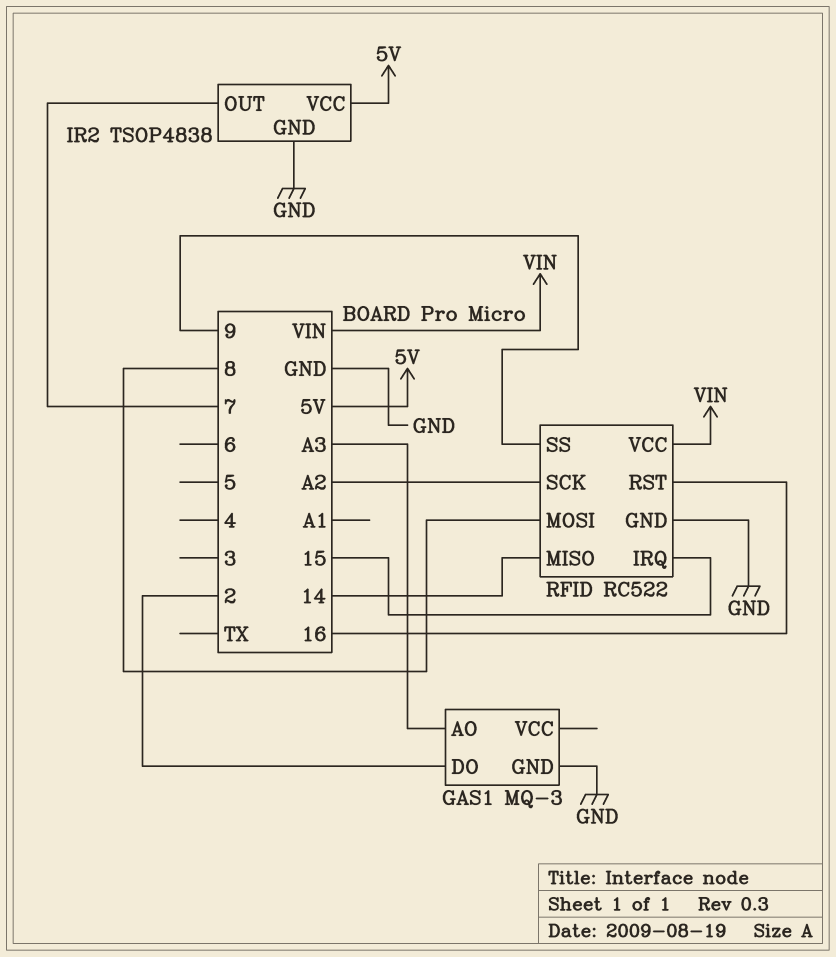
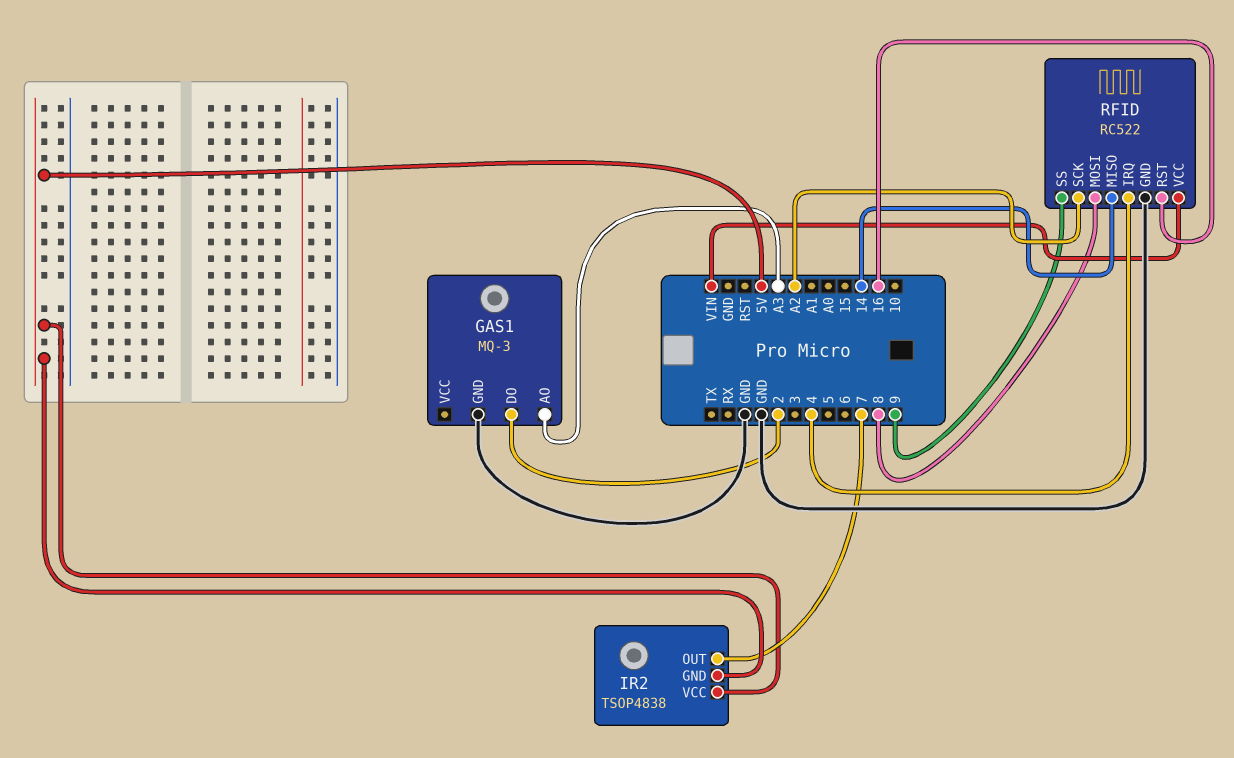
IR2 pin GND: GND -> 5V
RFID pin IRQ: 15 -> 4

